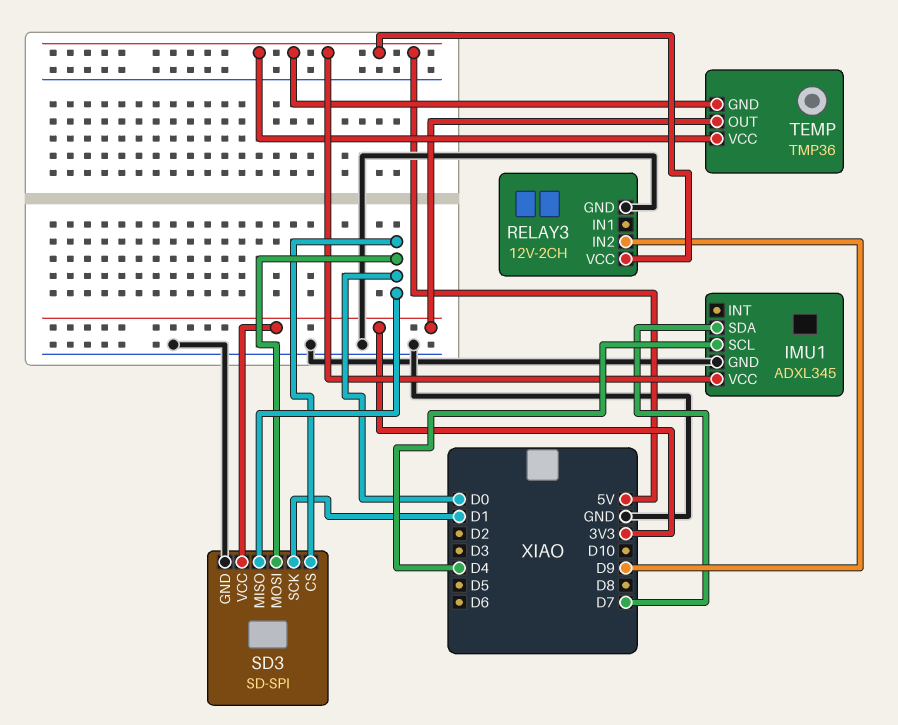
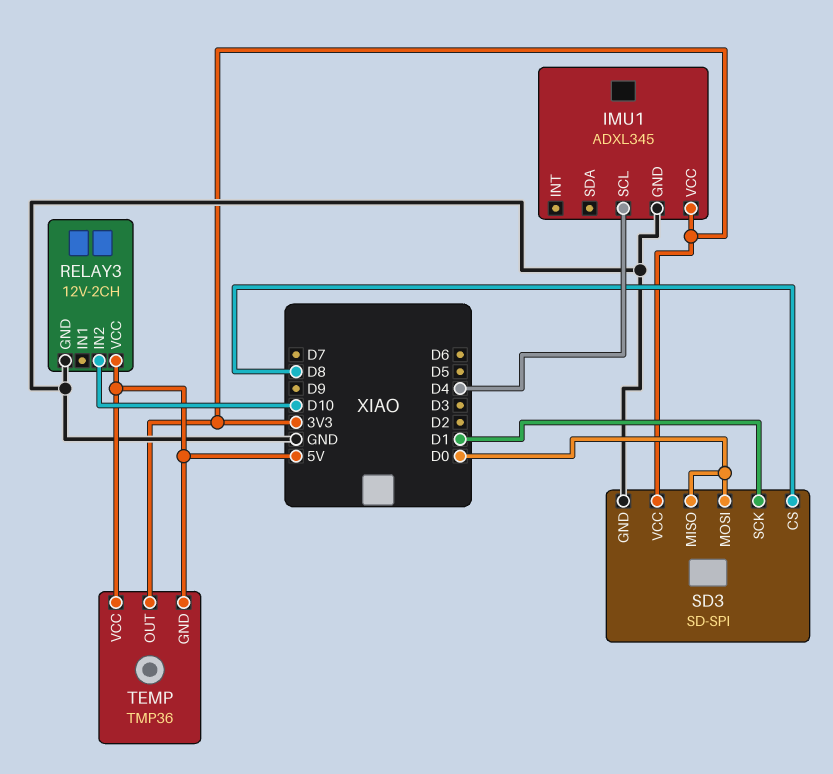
IMU1 pin SDA: D7 -> none
IMU1 pin VCC: 5V -> 3V3
RELAY3 pin IN2: D9 -> D10
SD3 pin CS: D0 -> D8

